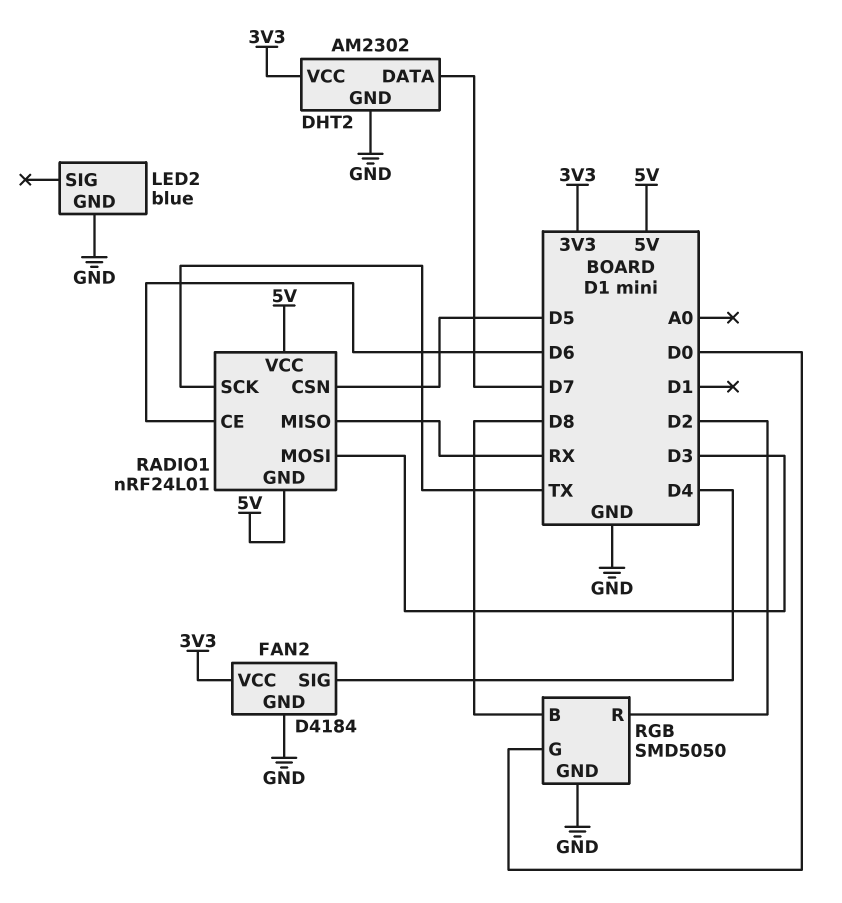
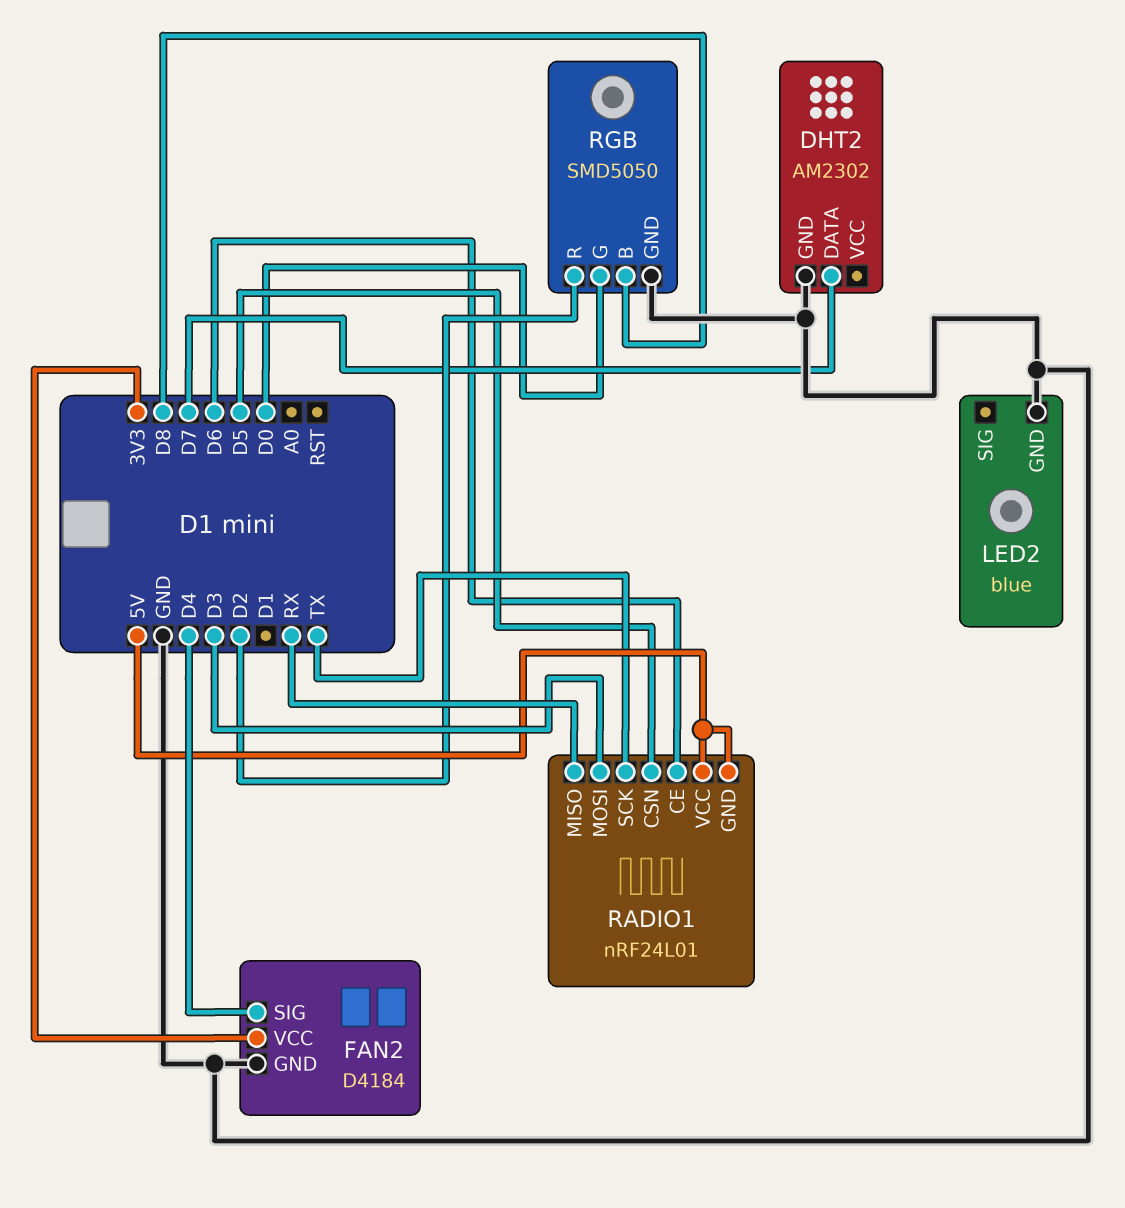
DHT2 pin VCC: 3V3 -> none

